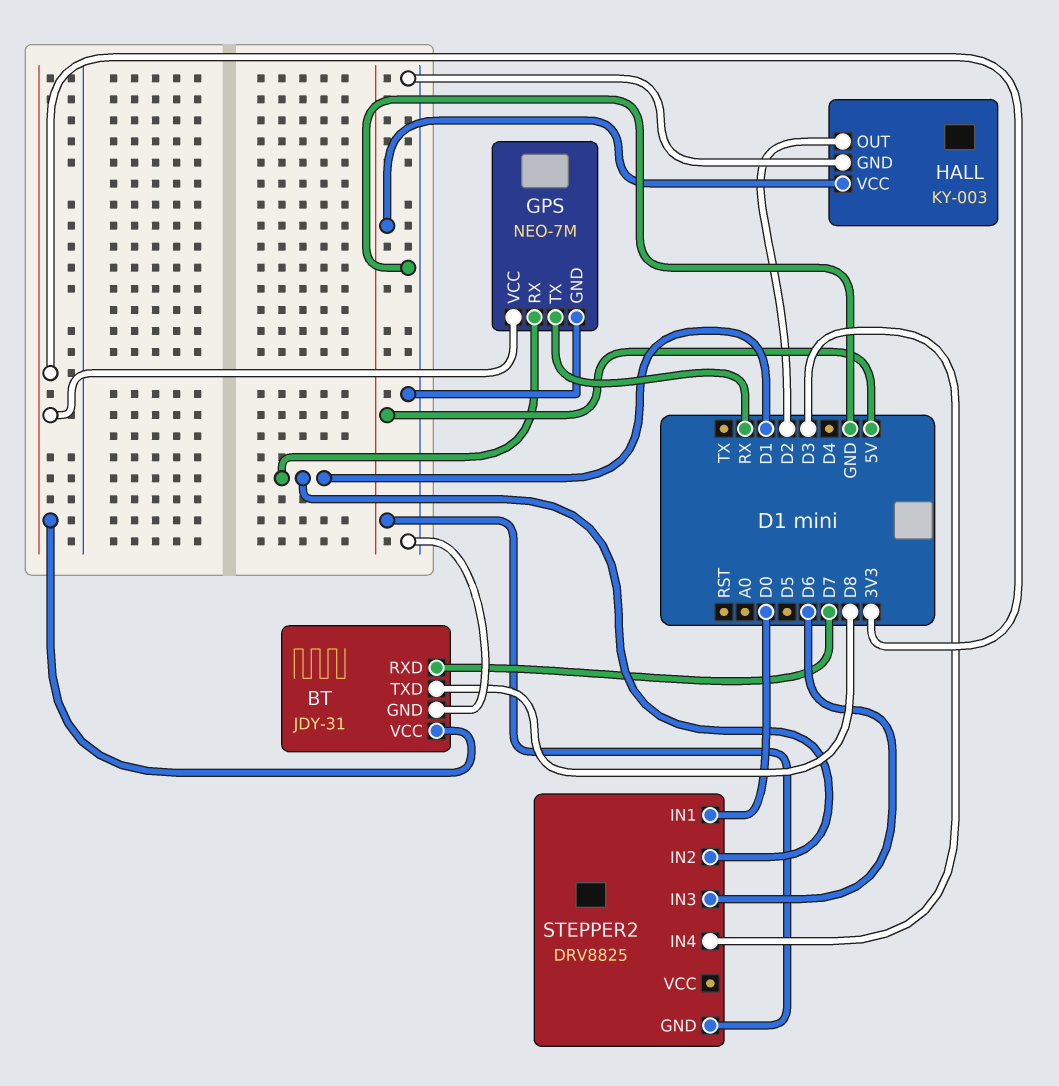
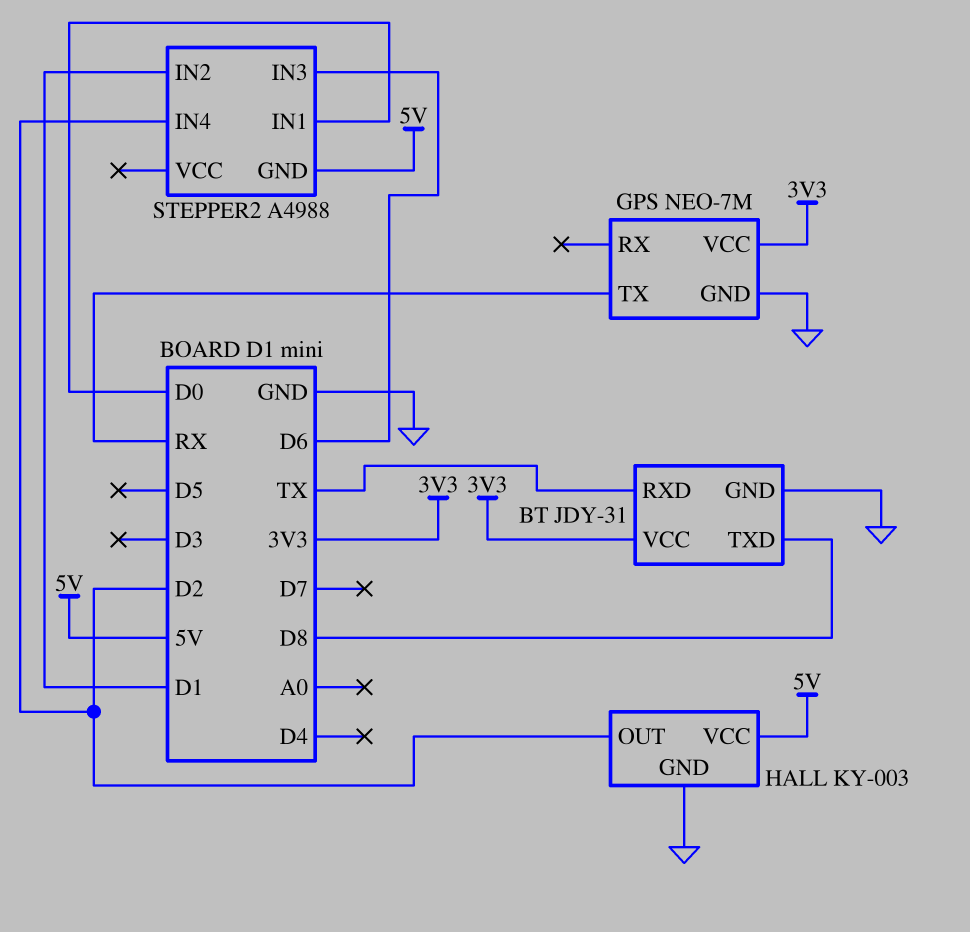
BT pin RXD: D7 -> TX
GPS pin RX: D1 -> none
STEPPER2: DRV8825 -> A4988
STEPPER2 pin IN4: D3 -> D2

